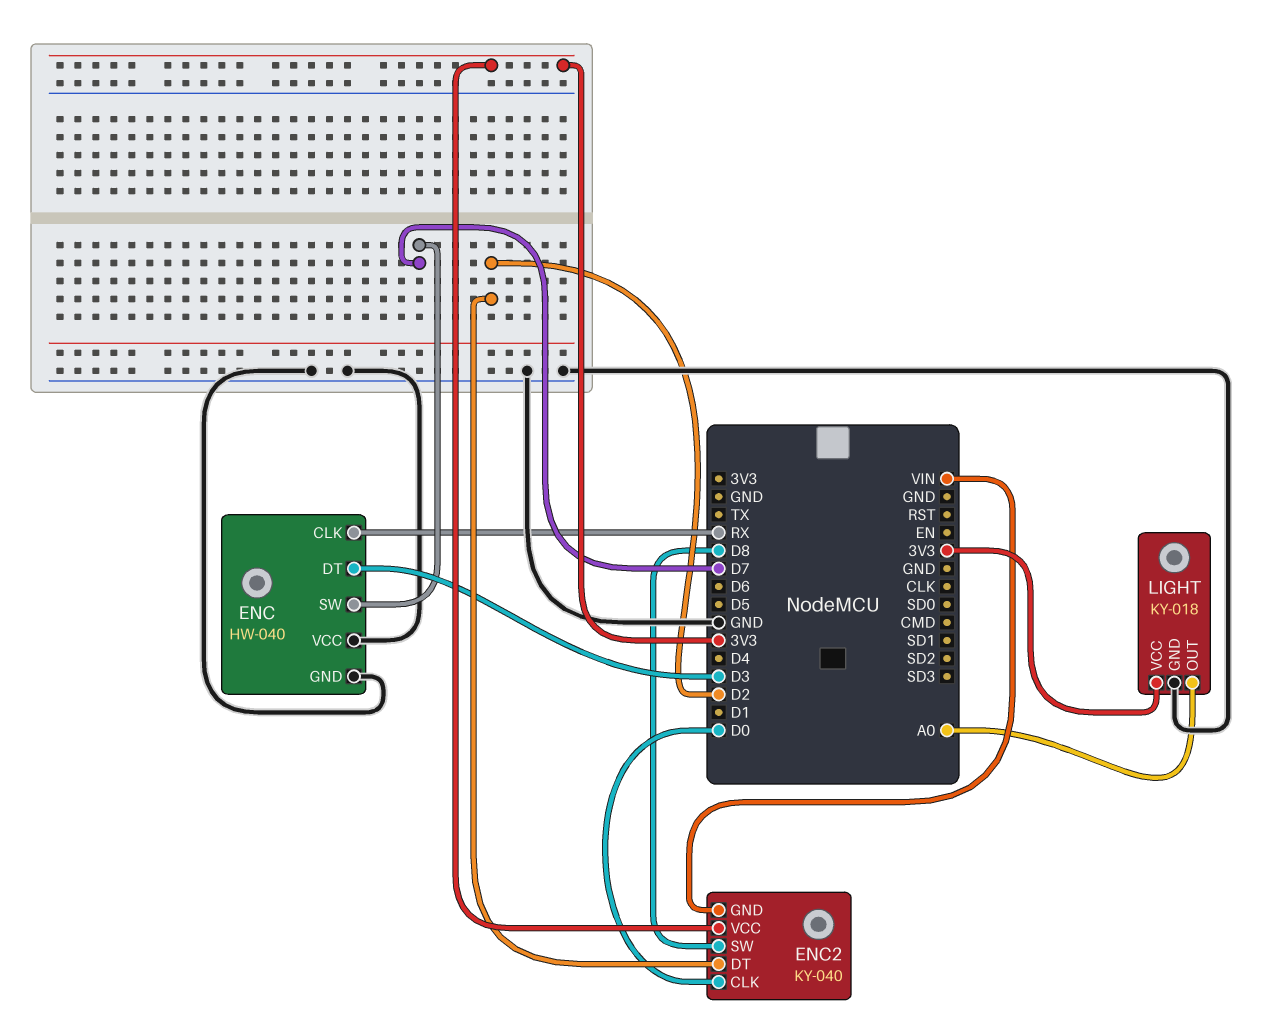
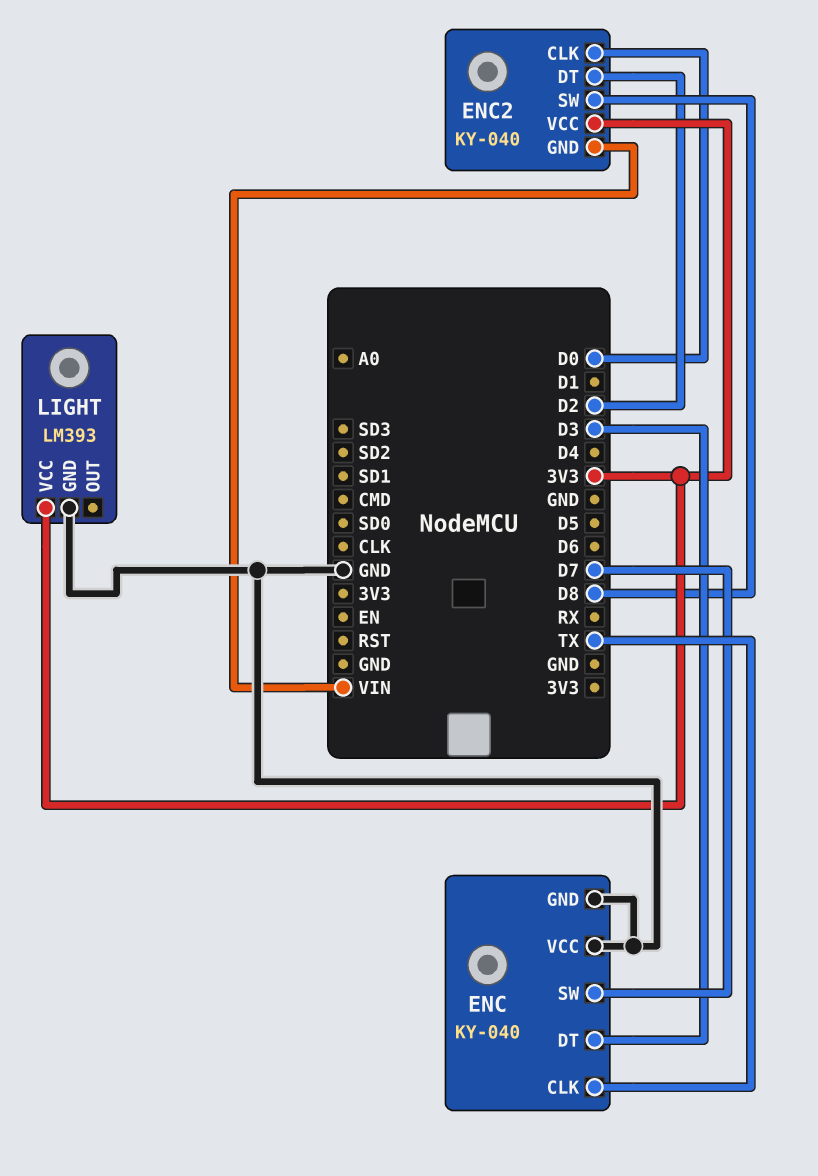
ENC: HW-040 -> KY-040
ENC pin CLK: RX -> TX
LIGHT: KY-018 -> LM393
LIGHT pin OUT: A0 -> none

